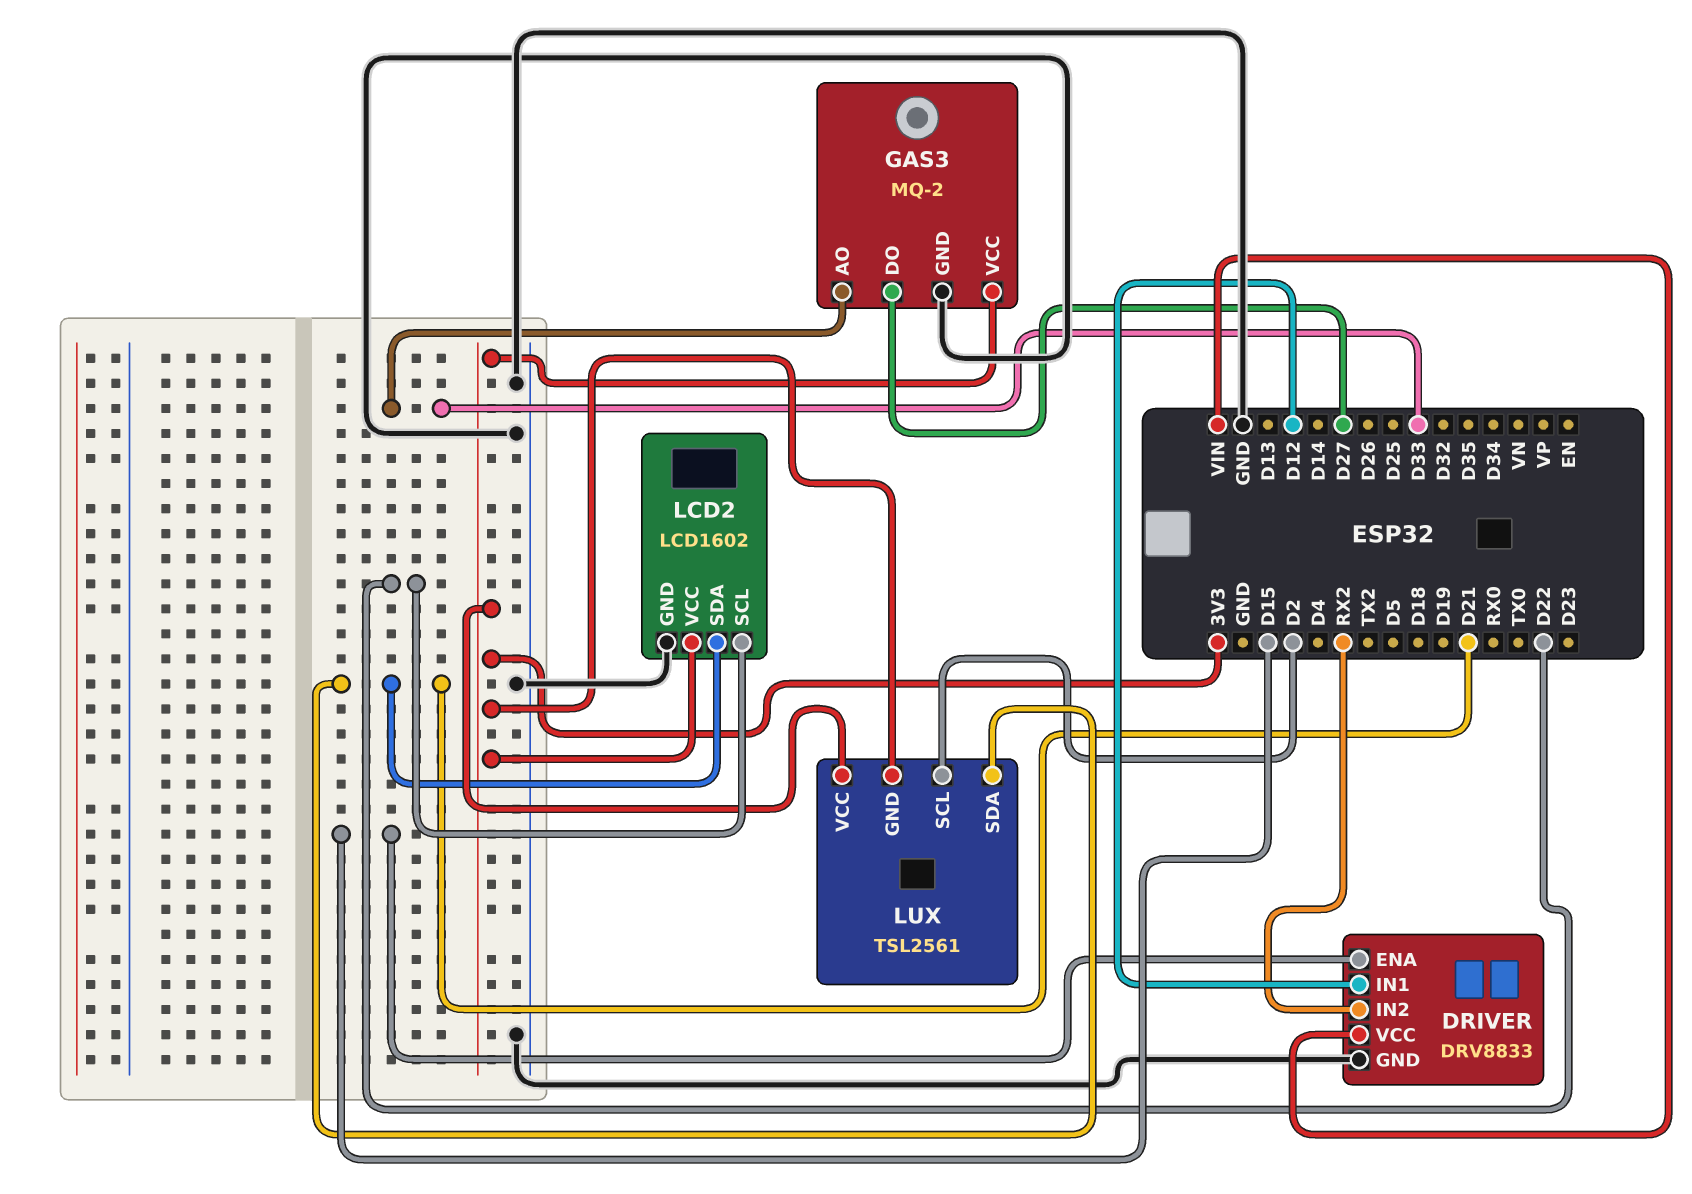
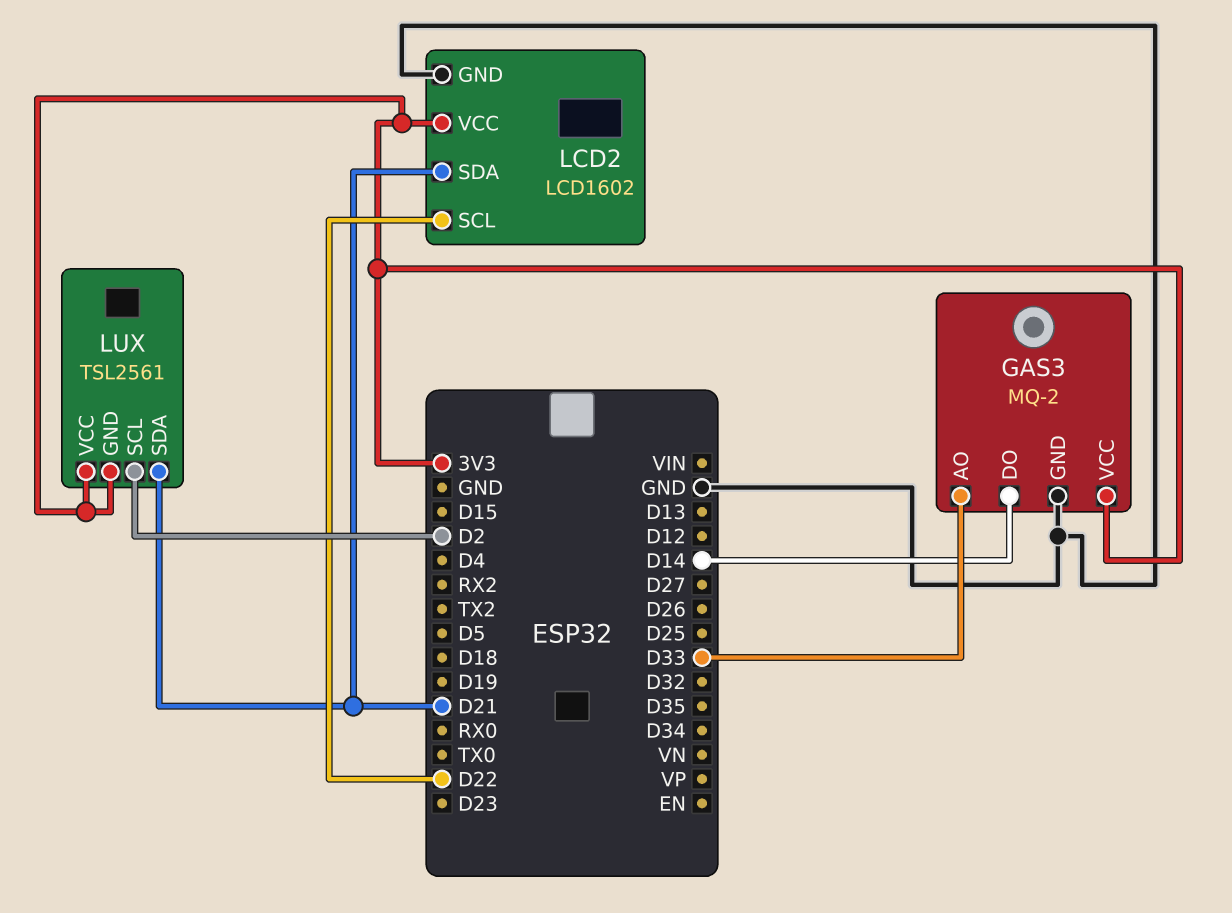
DRIVER: DRV8833 -> none
DRIVER pin ENA: D15 -> none
DRIVER pin GND: GND -> none
DRIVER pin IN1: D12 -> none
DRIVER pin IN2: RX2 -> none
DRIVER pin VCC: VIN -> none
GAS3 pin DO: D27 -> D14

